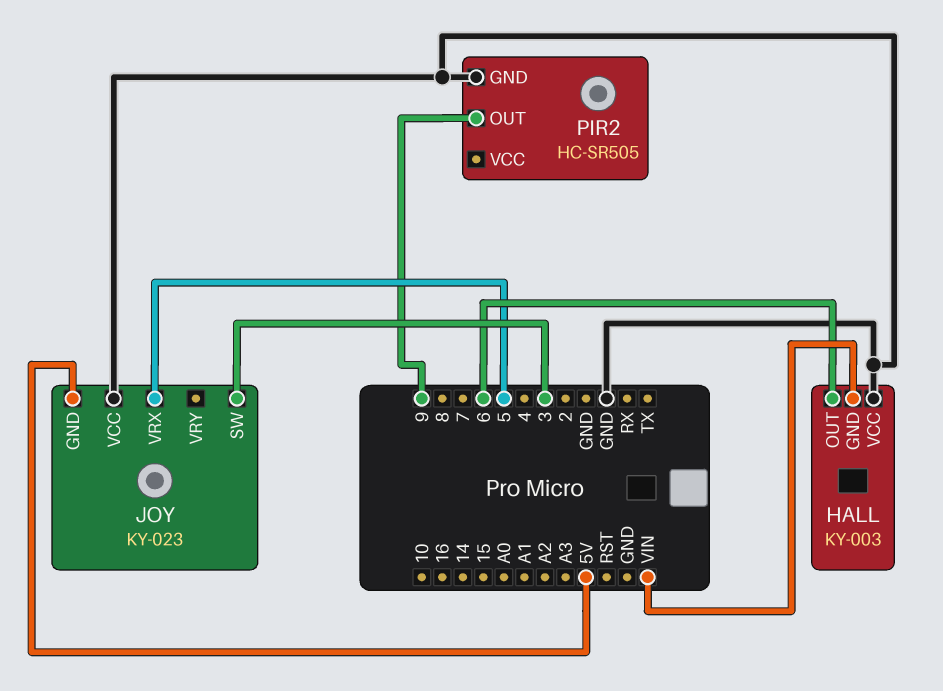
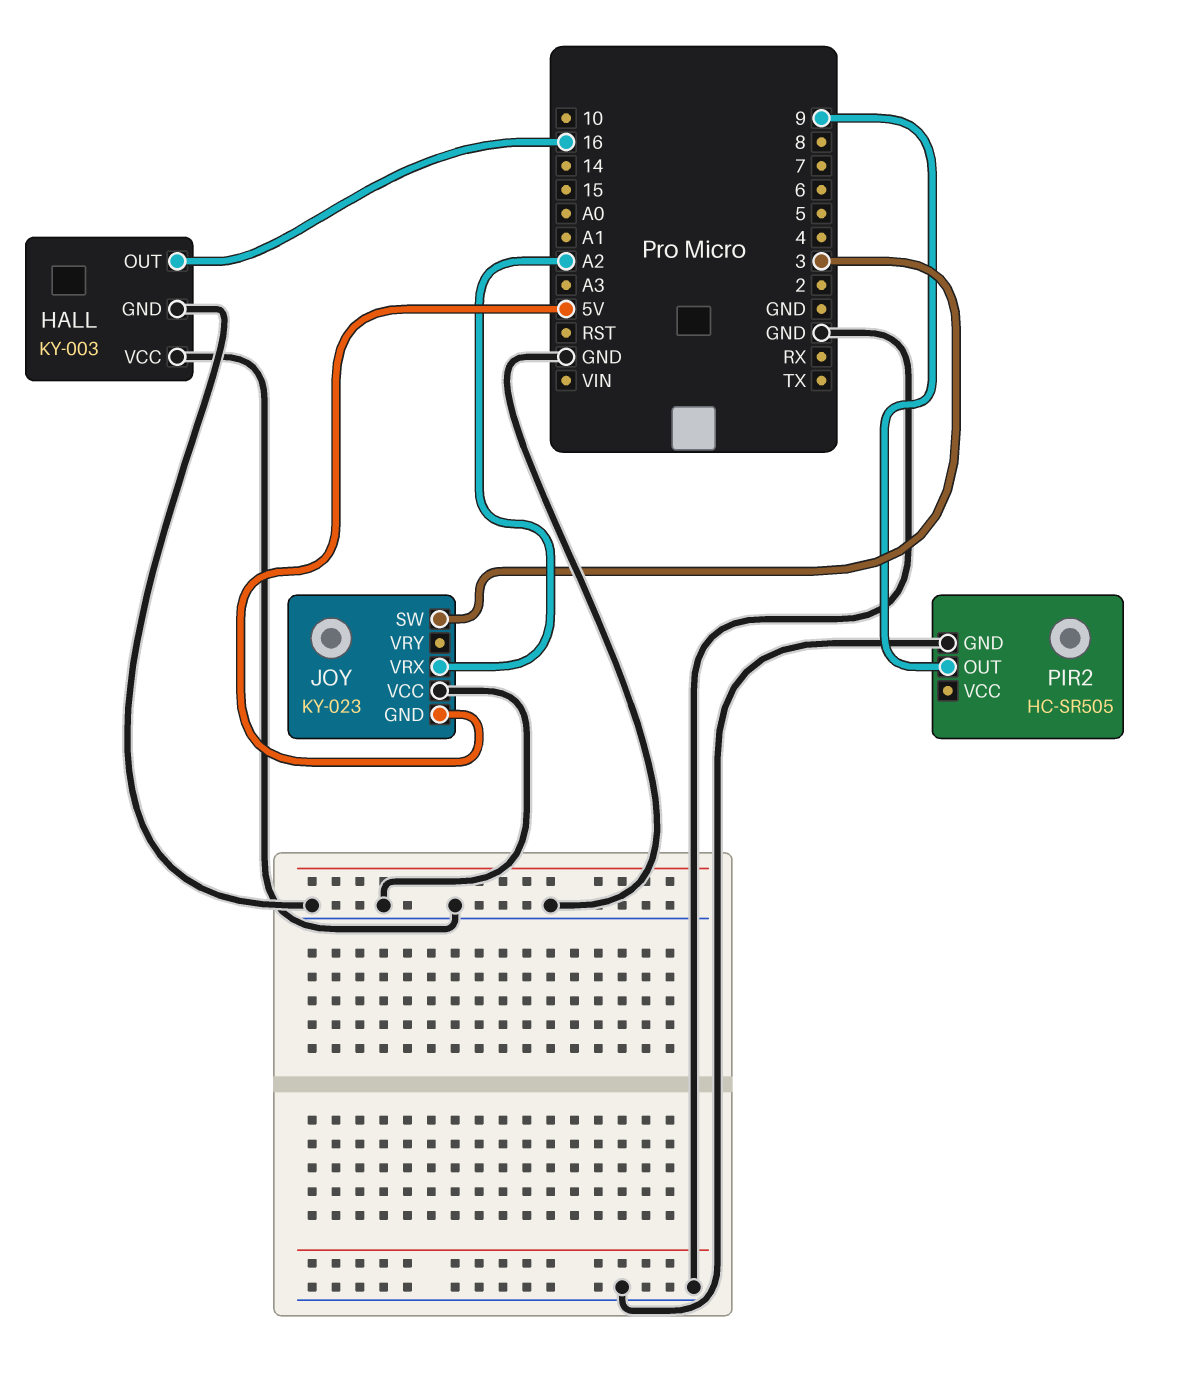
HALL pin GND: VIN -> GND
HALL pin OUT: 6 -> 16
JOY pin VRX: 5 -> A2

